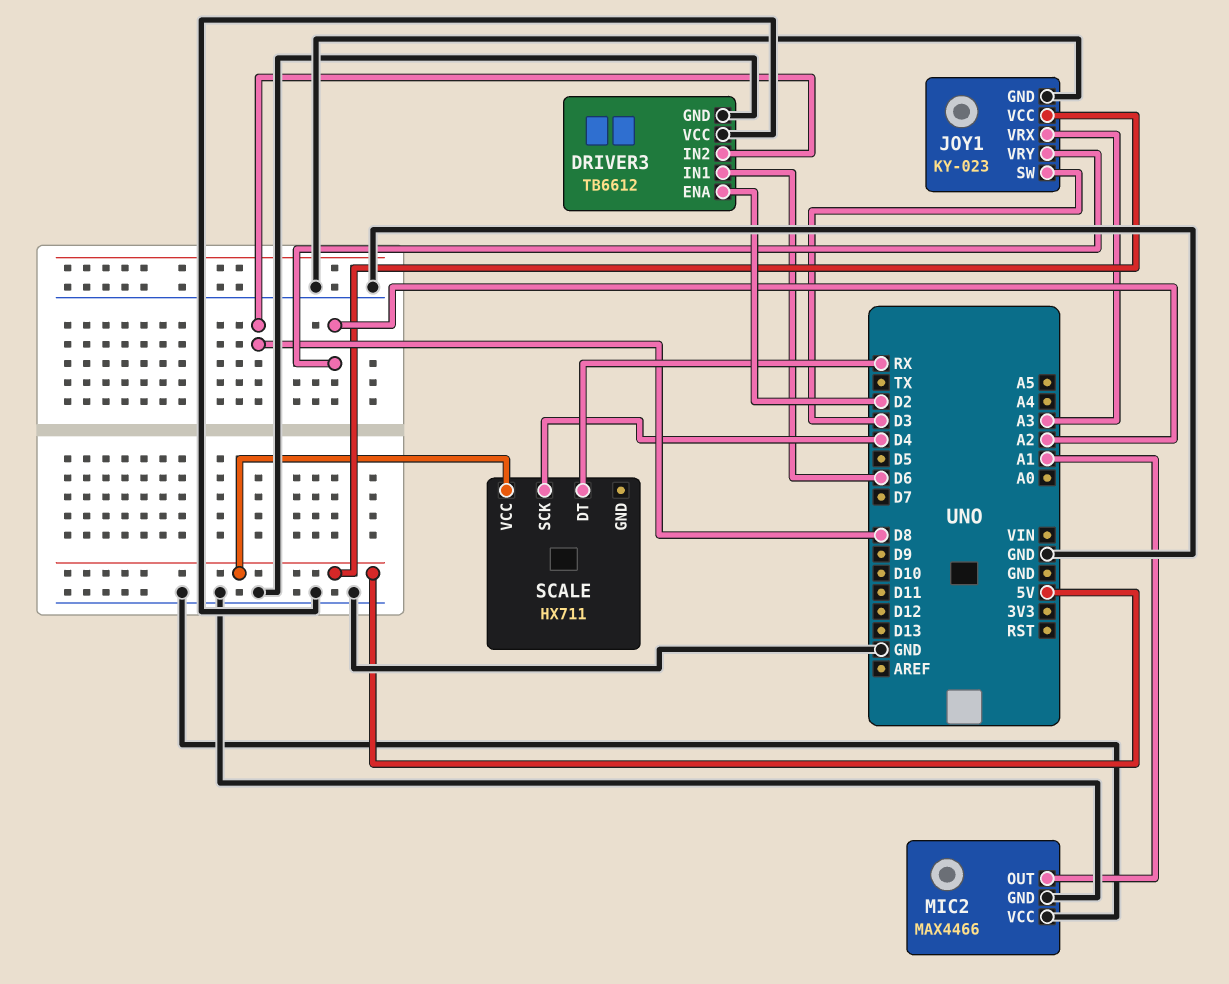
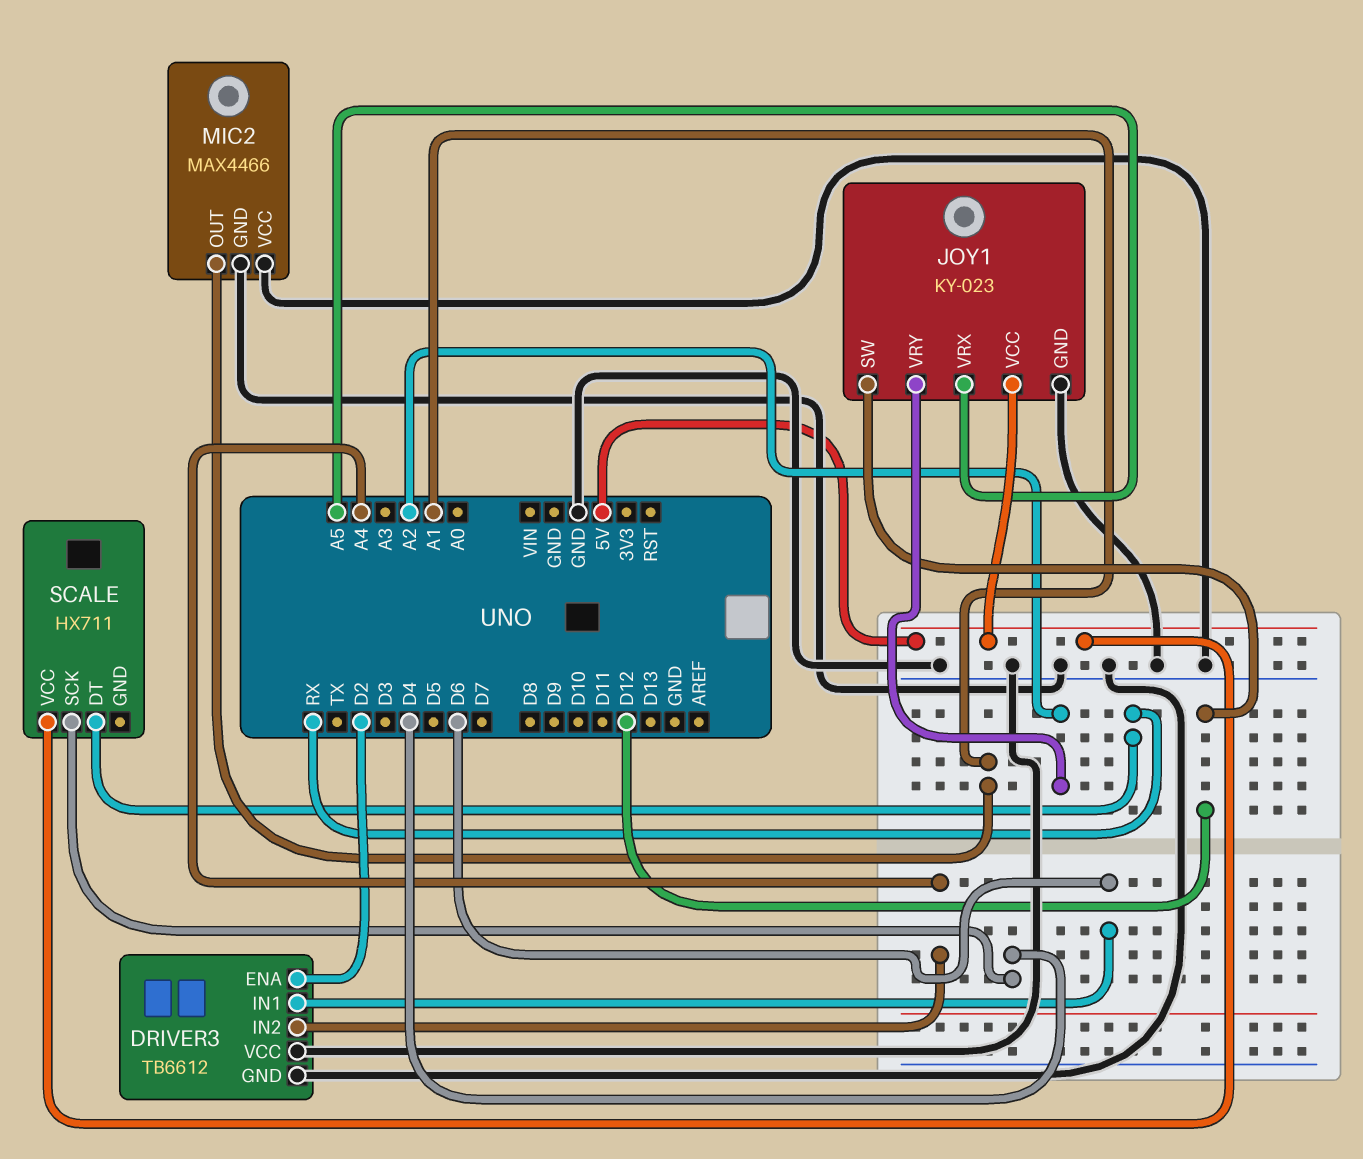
DRIVER3 pin IN2: D8 -> A4
JOY1 pin SW: D3 -> D12
JOY1 pin VRX: A3 -> A5

